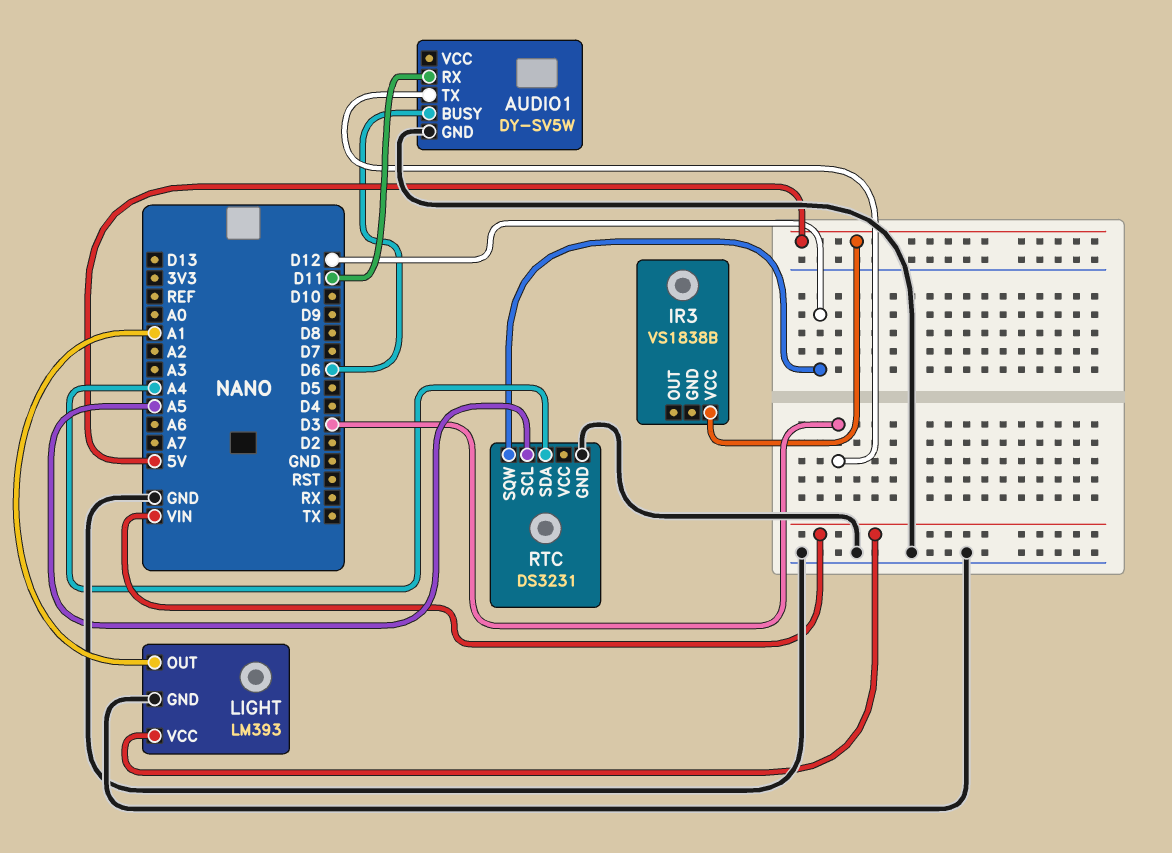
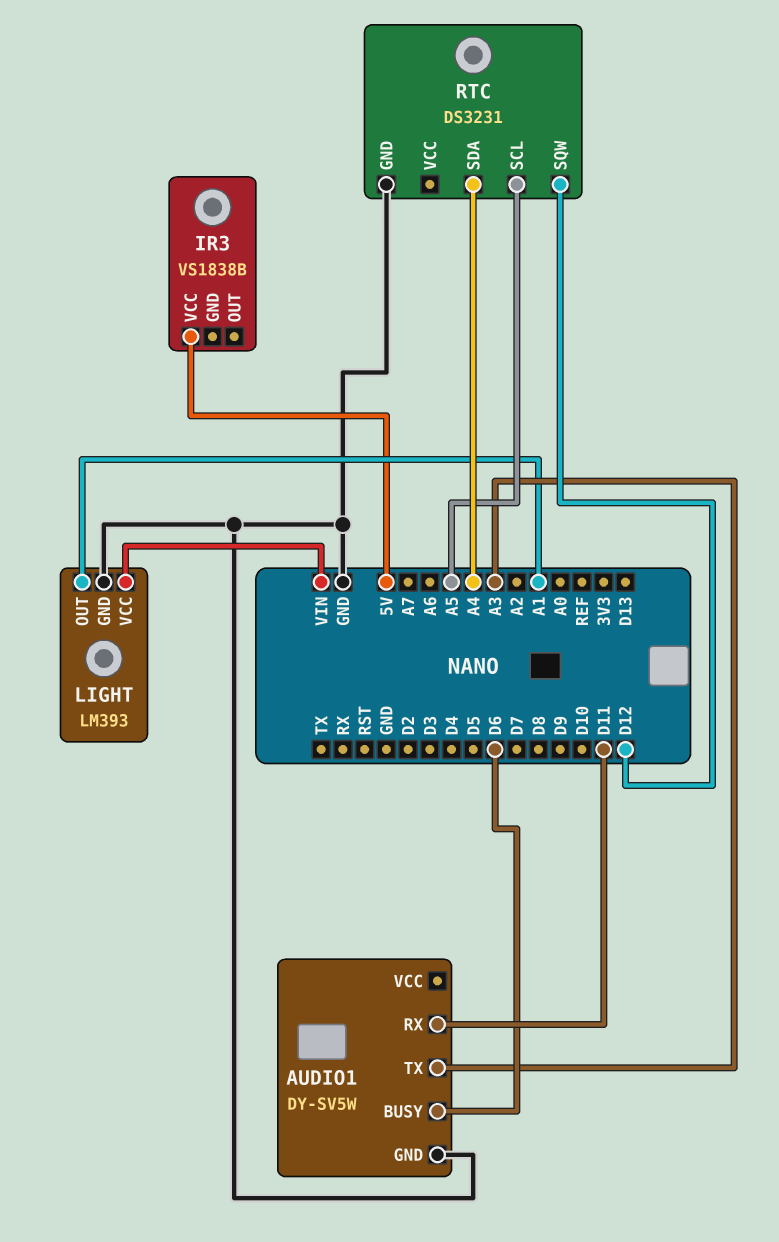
AUDIO1 pin TX: D3 -> A3

